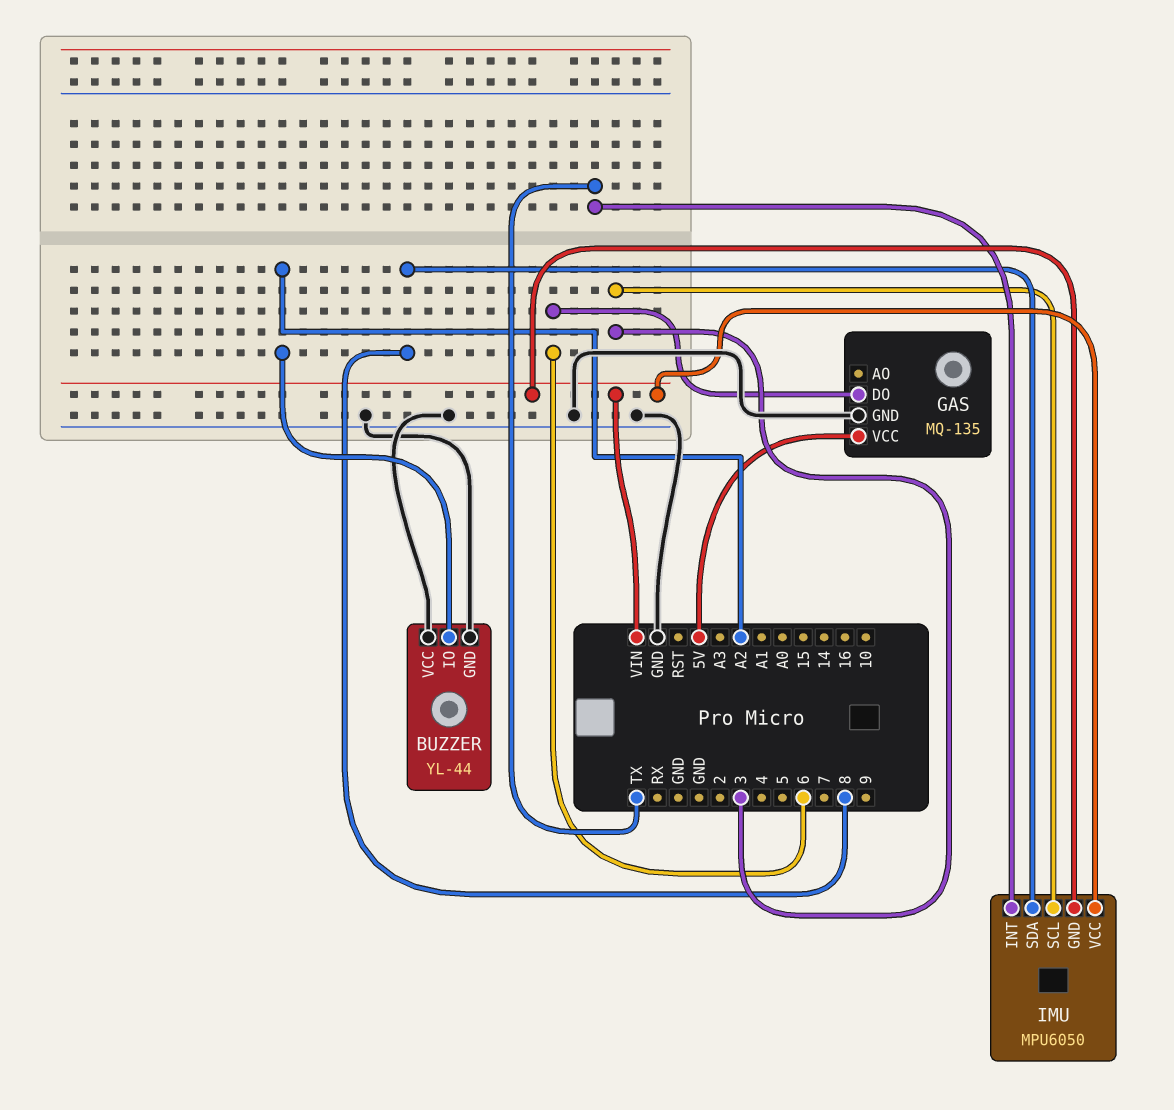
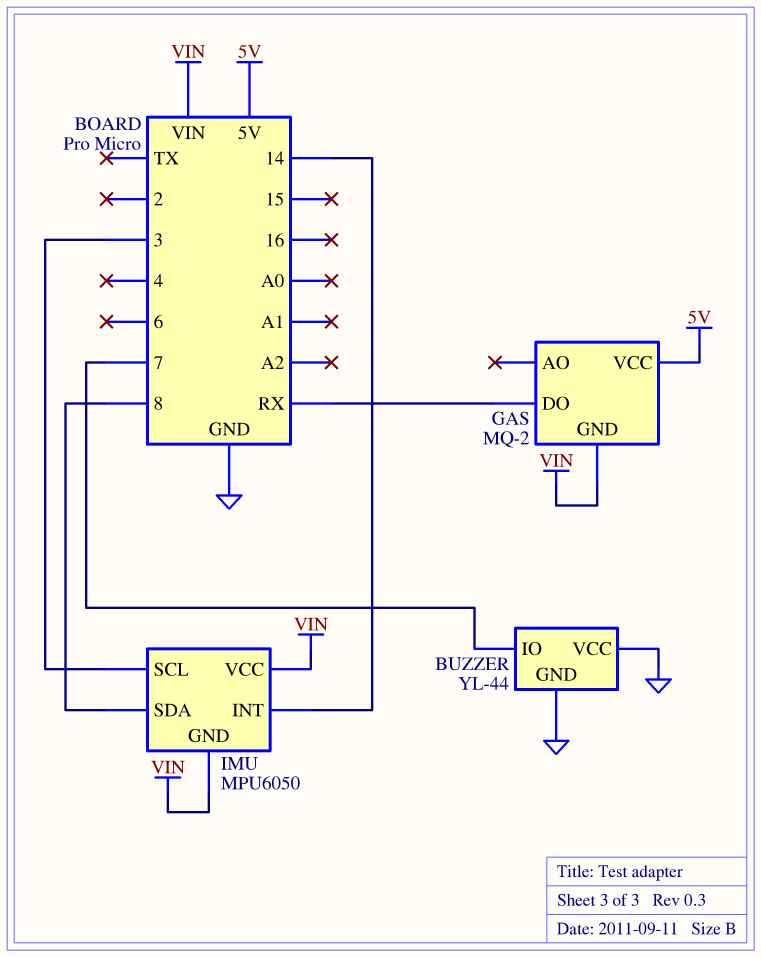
BUZZER pin IO: A2 -> 7
GAS: MQ-135 -> MQ-2
GAS pin DO: 6 -> RX
GAS pin GND: GND -> VIN
IMU pin INT: TX -> 14

